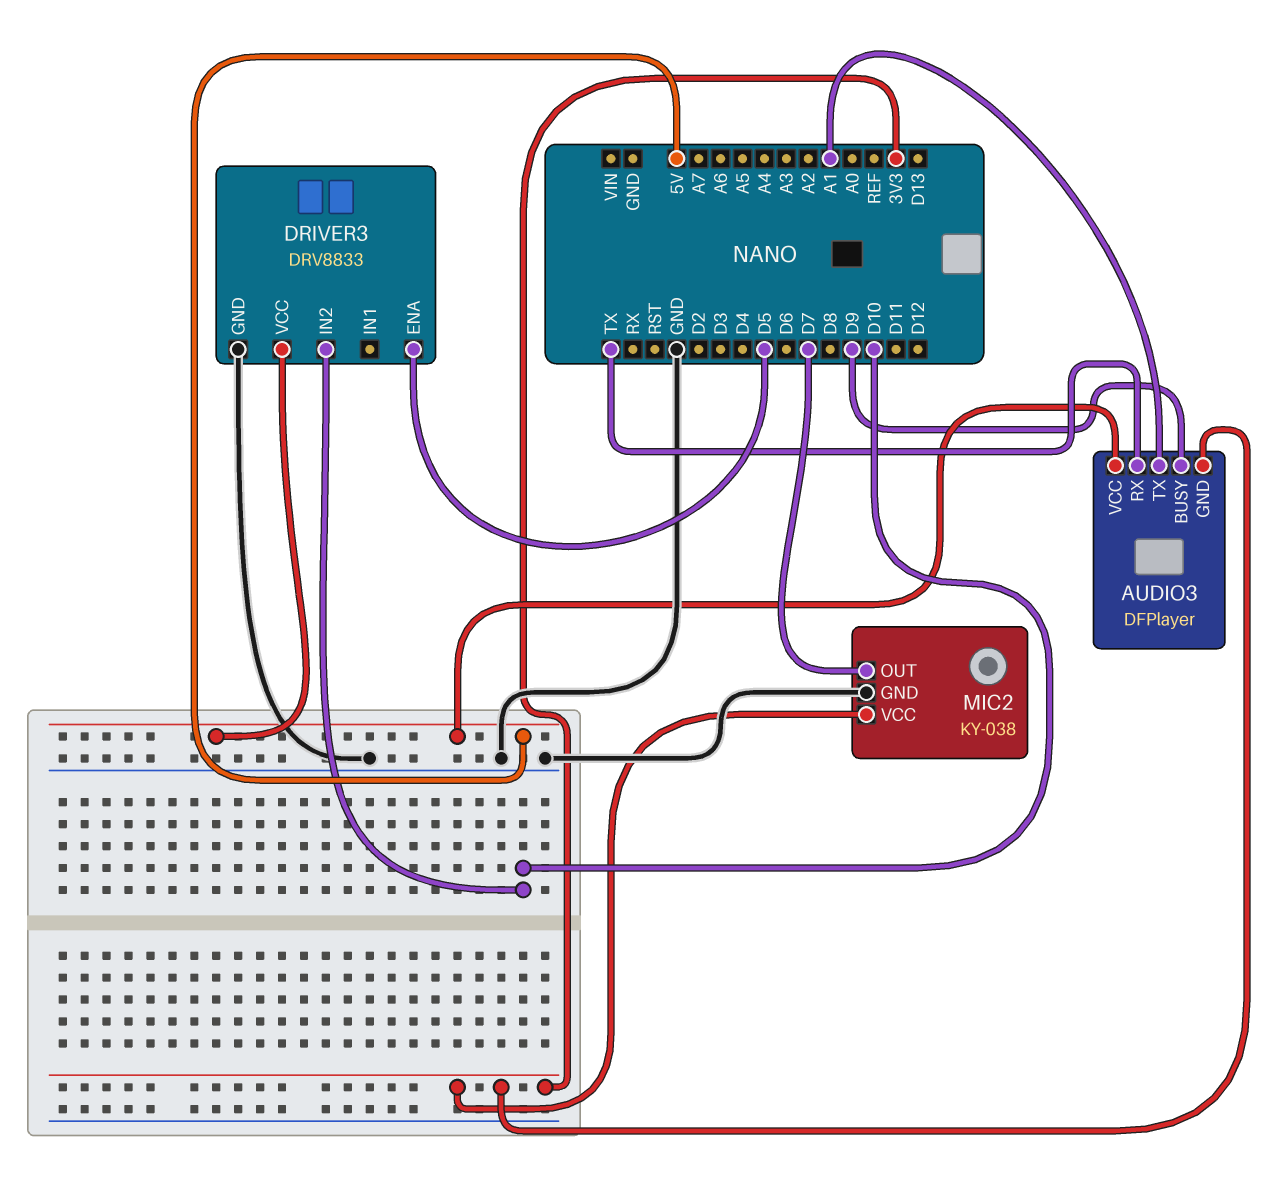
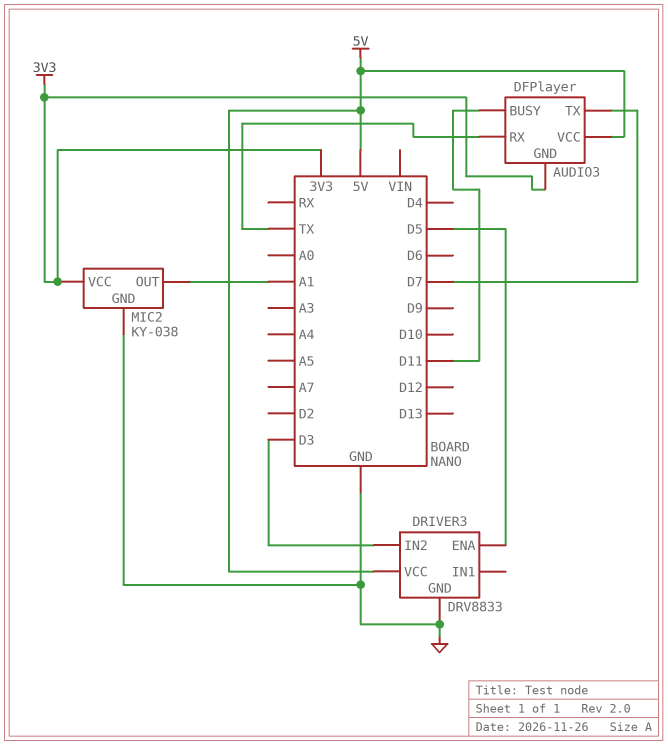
AUDIO3 pin BUSY: D9 -> D11
AUDIO3 pin TX: A1 -> D7
DRIVER3 pin IN2: D10 -> D3
MIC2 pin OUT: D7 -> A1

